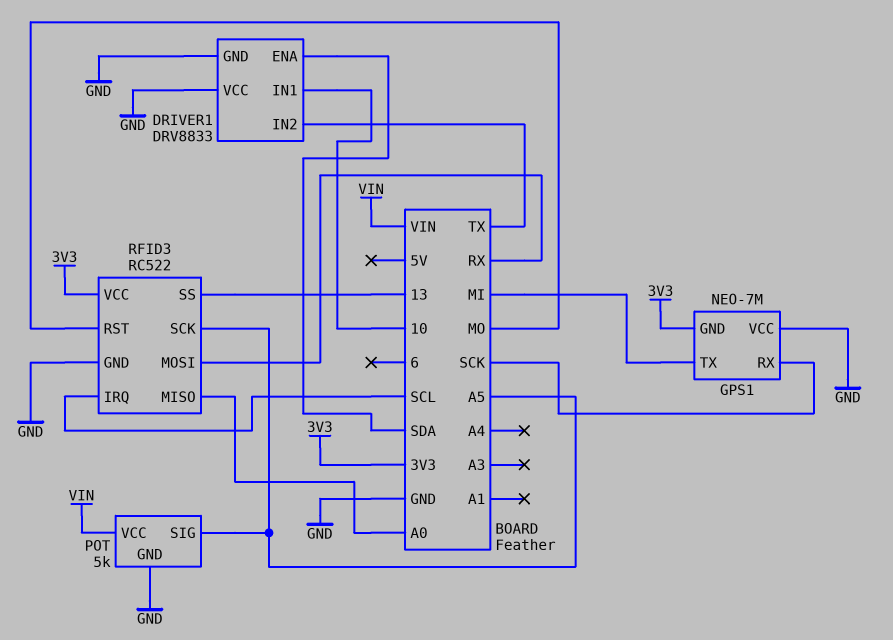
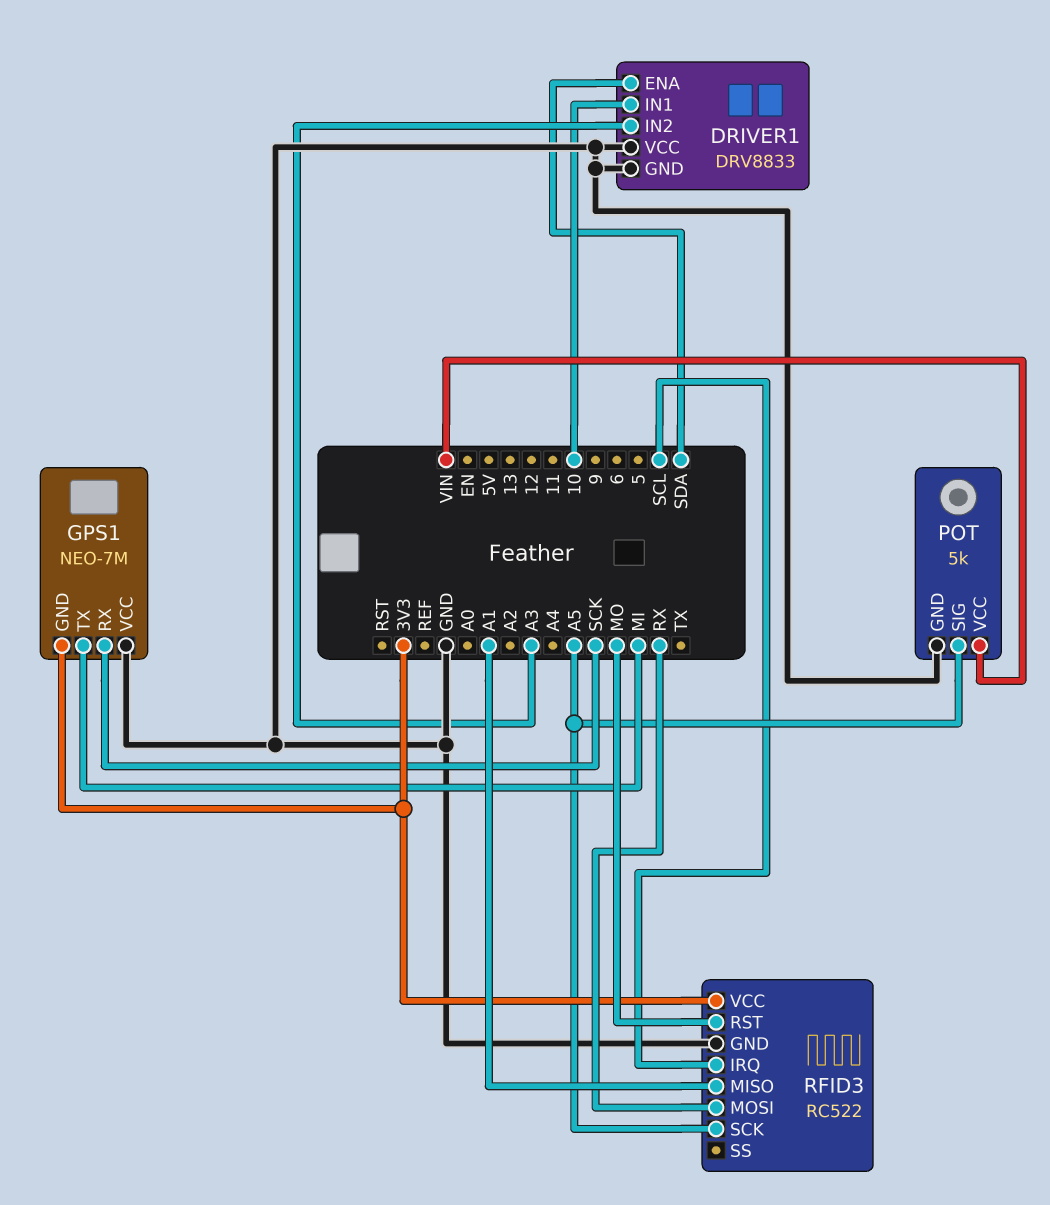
DRIVER1 pin IN2: TX -> A3
RFID3 pin MISO: A0 -> A1
RFID3 pin SS: 13 -> none

